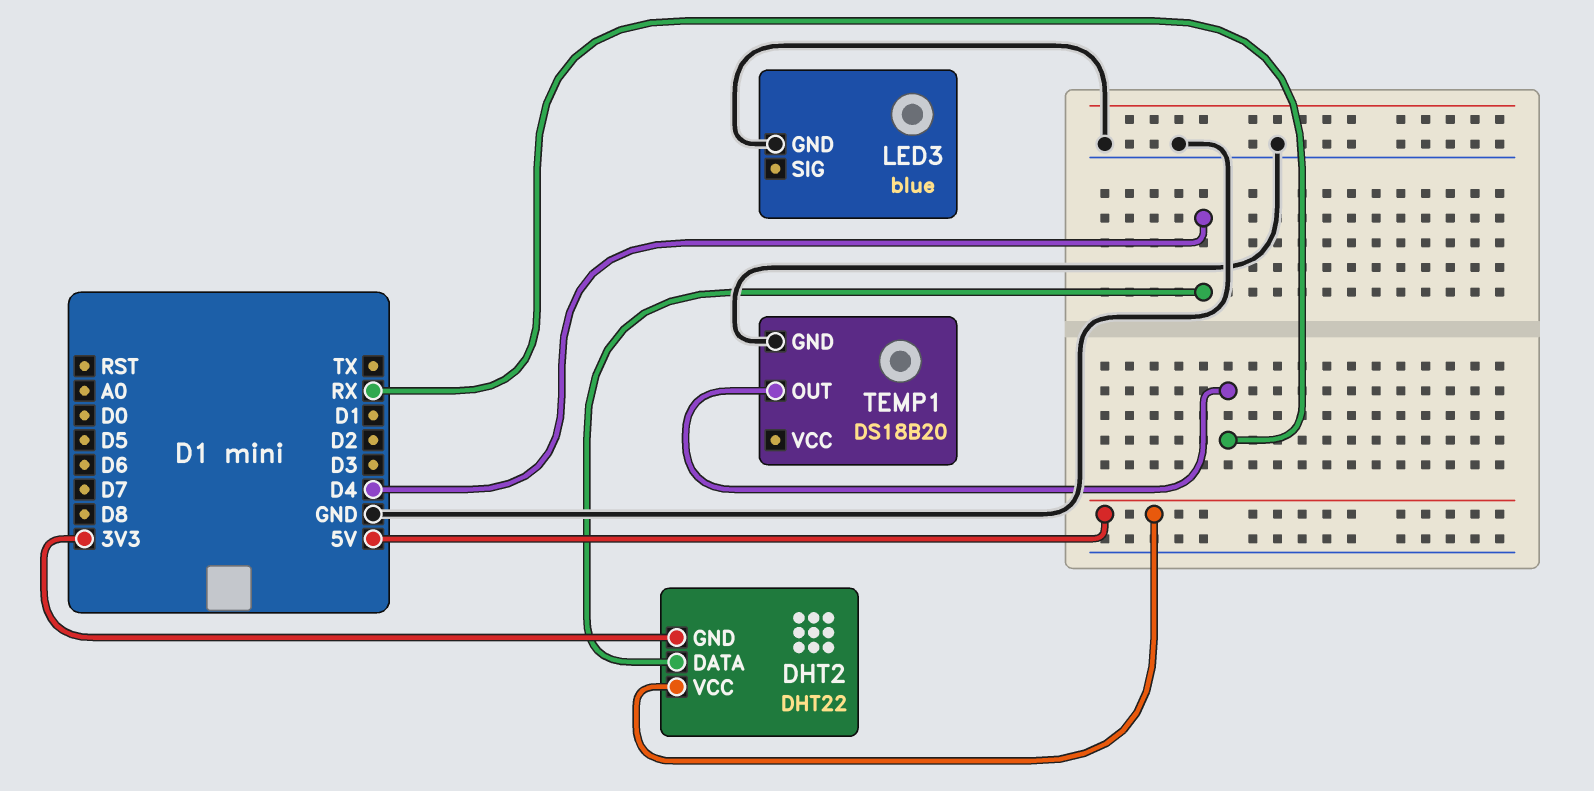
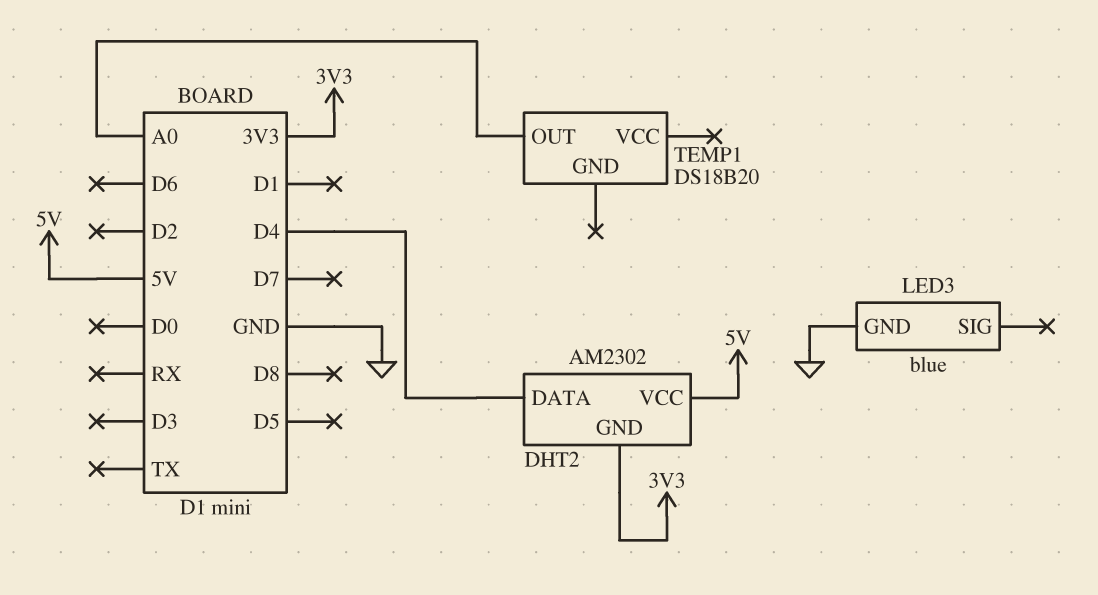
DHT2: DHT22 -> AM2302
TEMP1 pin GND: GND -> none
TEMP1 pin OUT: RX -> A0

